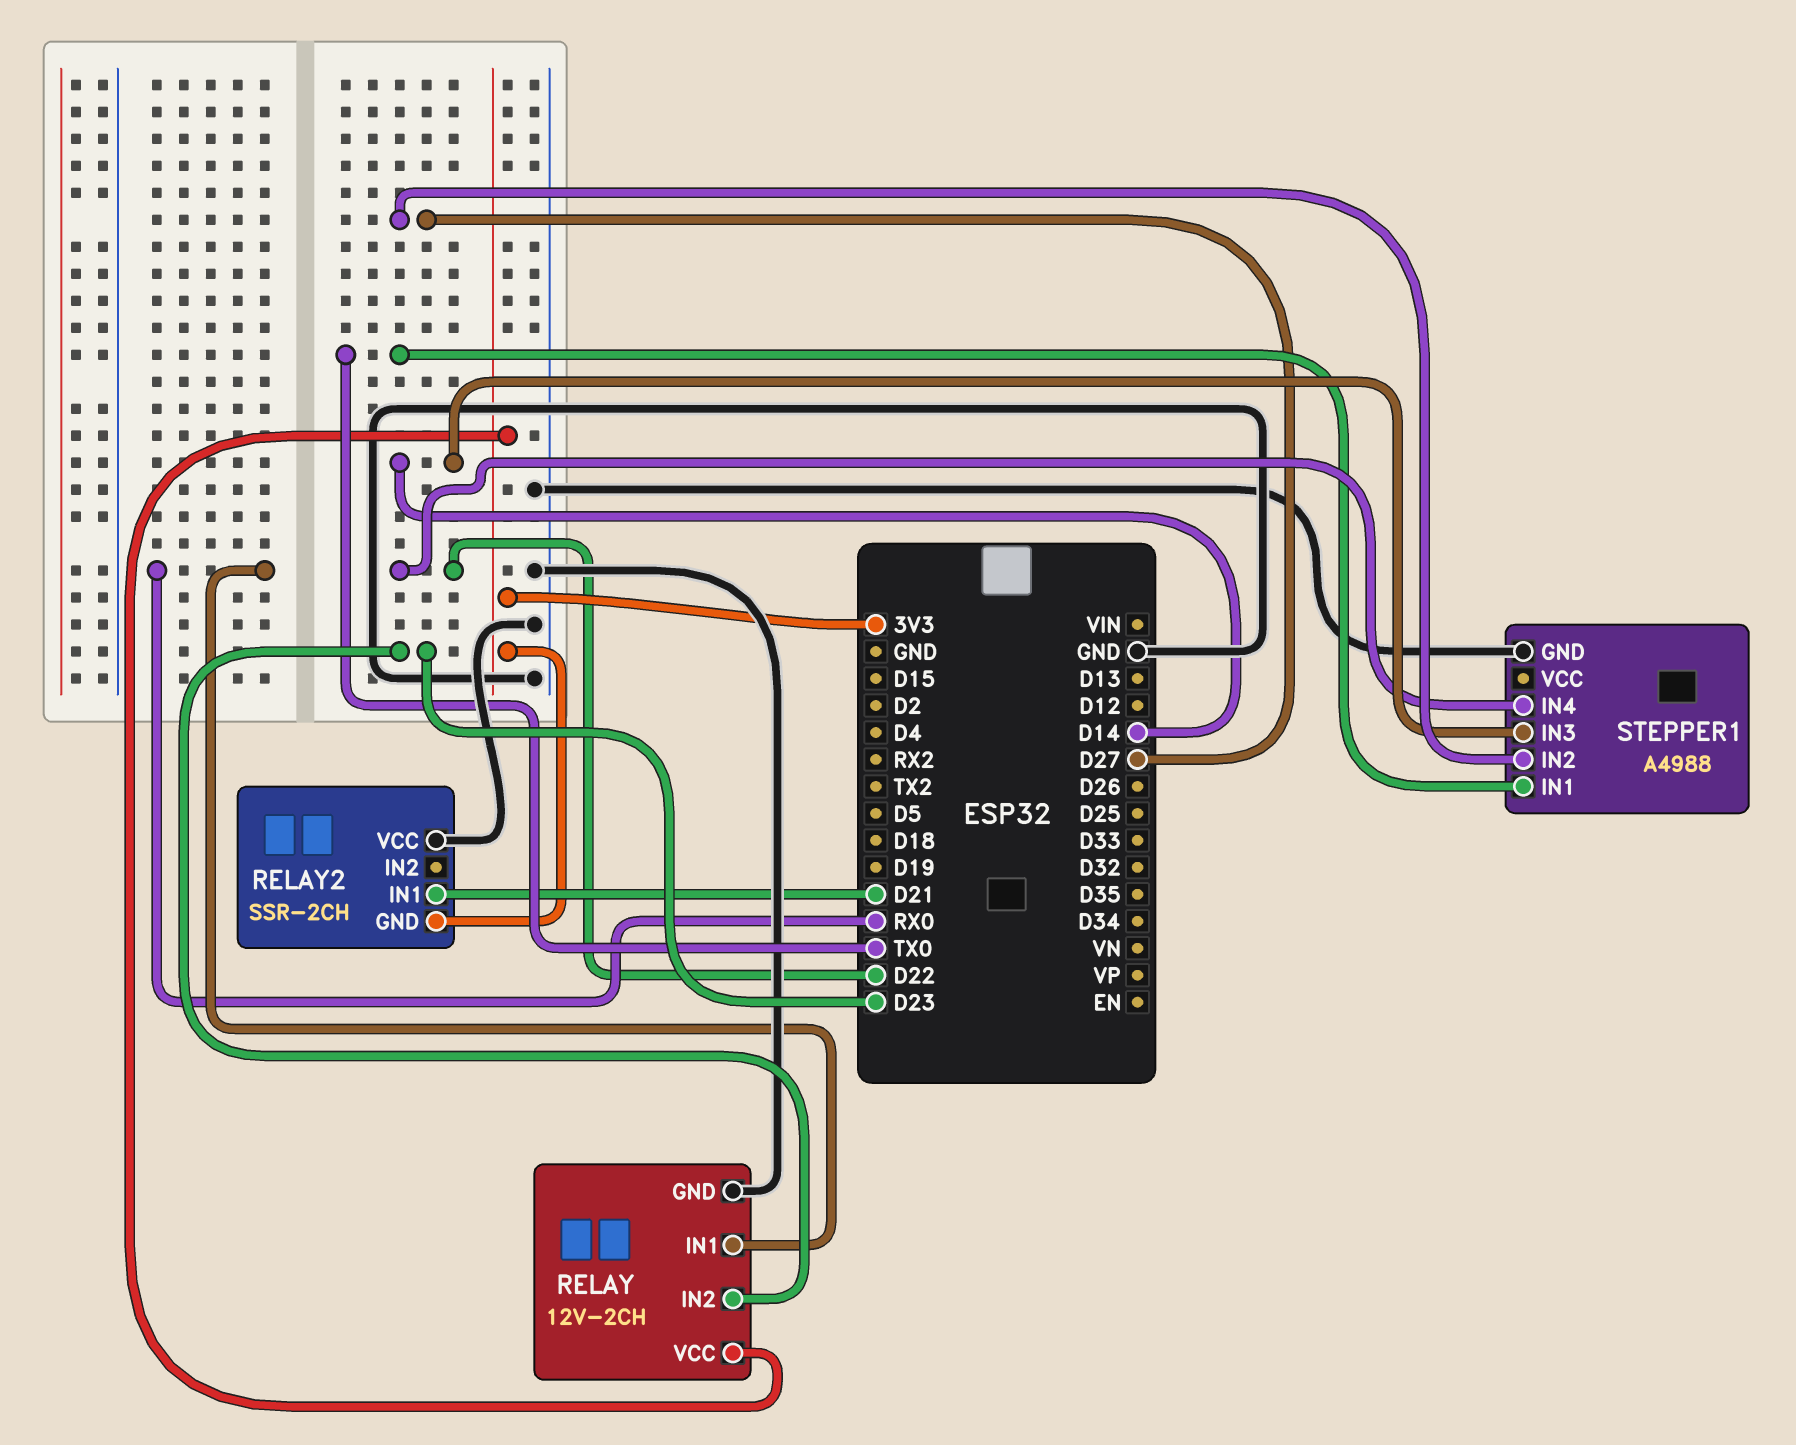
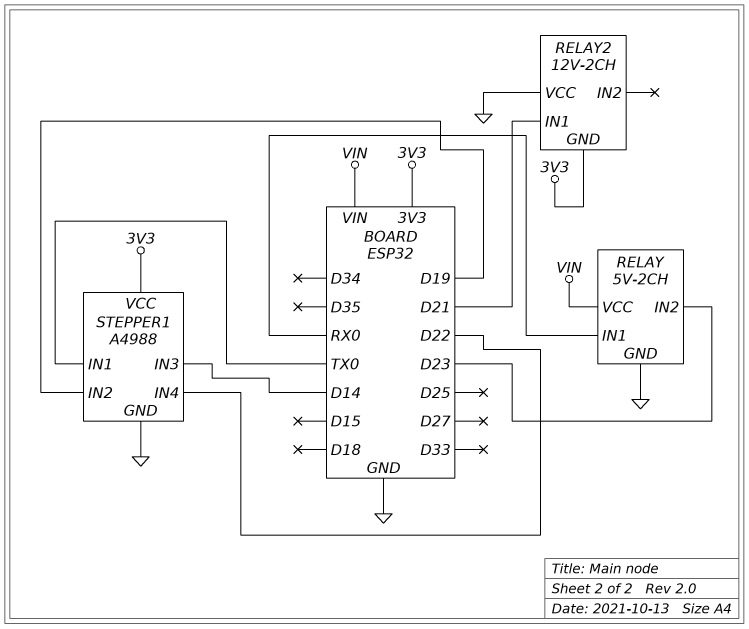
RELAY: 12V-2CH -> 5V-2CH
RELAY pin VCC: 3V3 -> VIN
RELAY2: SSR-2CH -> 12V-2CH
STEPPER1 pin IN2: D27 -> D19
STEPPER1 pin VCC: none -> 3V3

